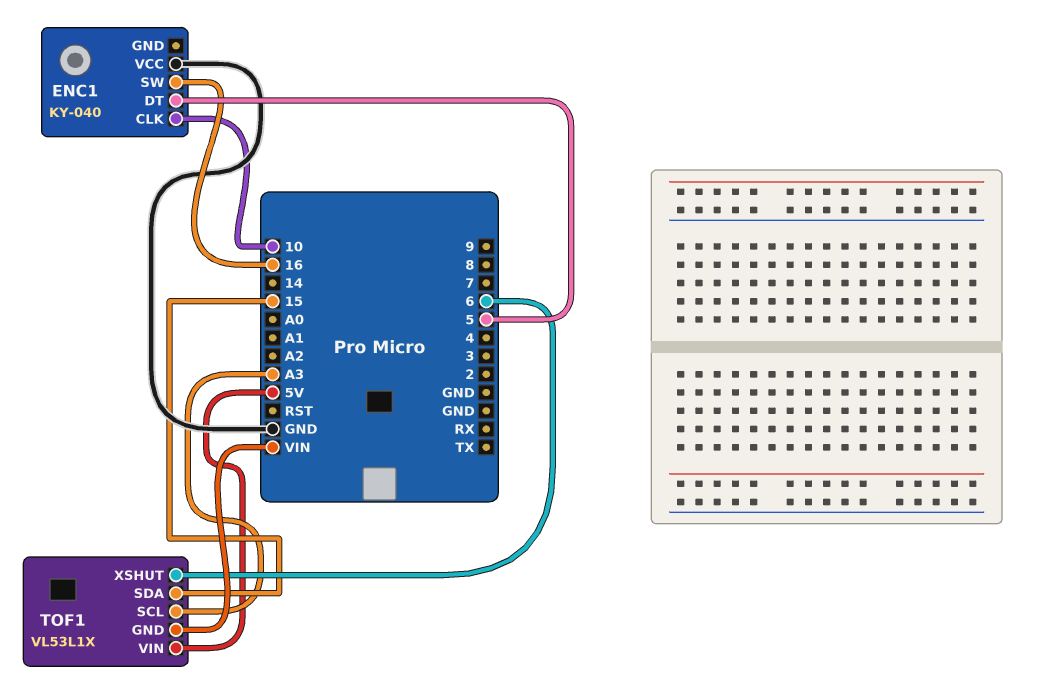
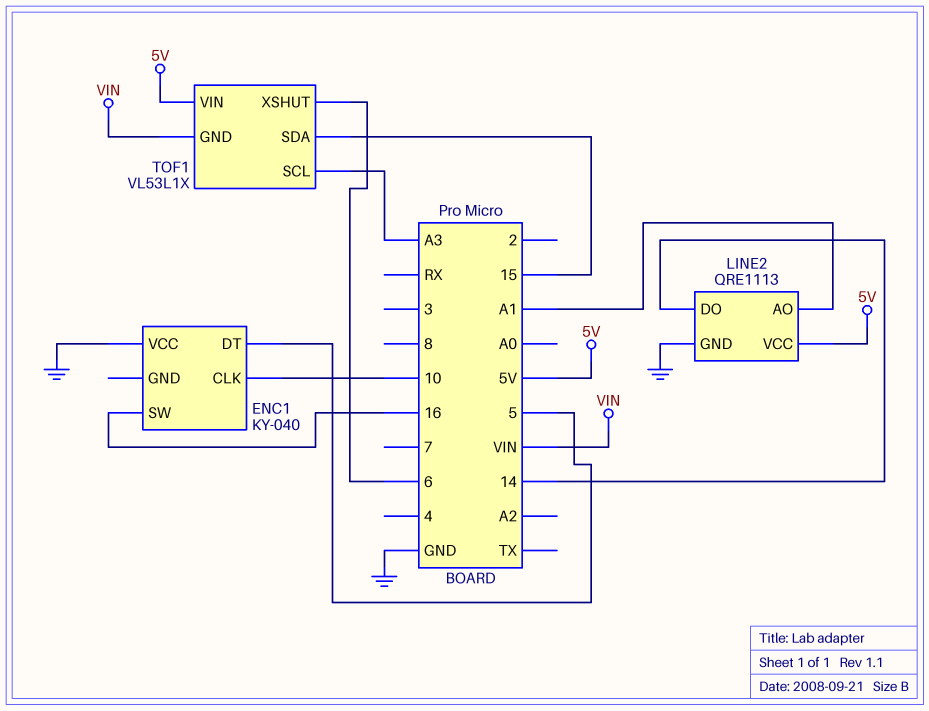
LINE2: none -> QRE1113
LINE2 pin AO: none -> A1
LINE2 pin DO: none -> 14
LINE2 pin GND: none -> GND
LINE2 pin VCC: none -> 5V

